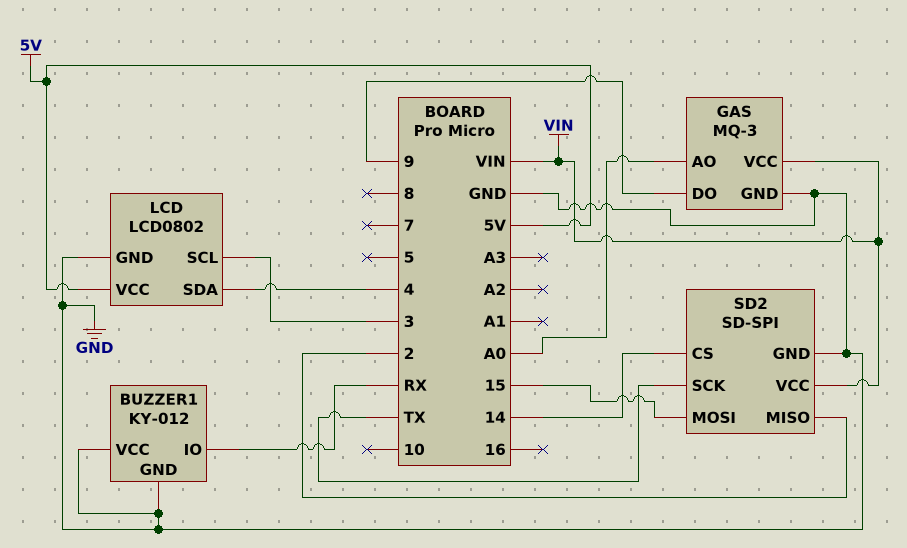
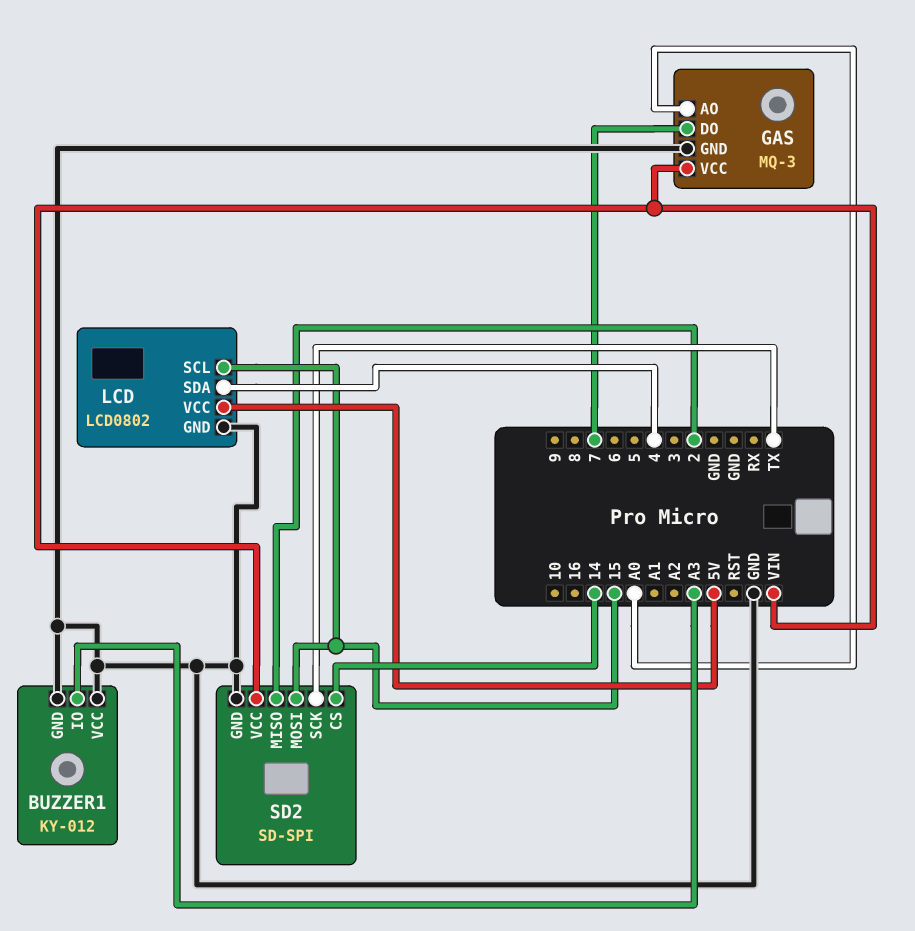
BUZZER1 pin IO: RX -> A3
GAS pin DO: 9 -> 7
LCD pin SCL: 3 -> 15

